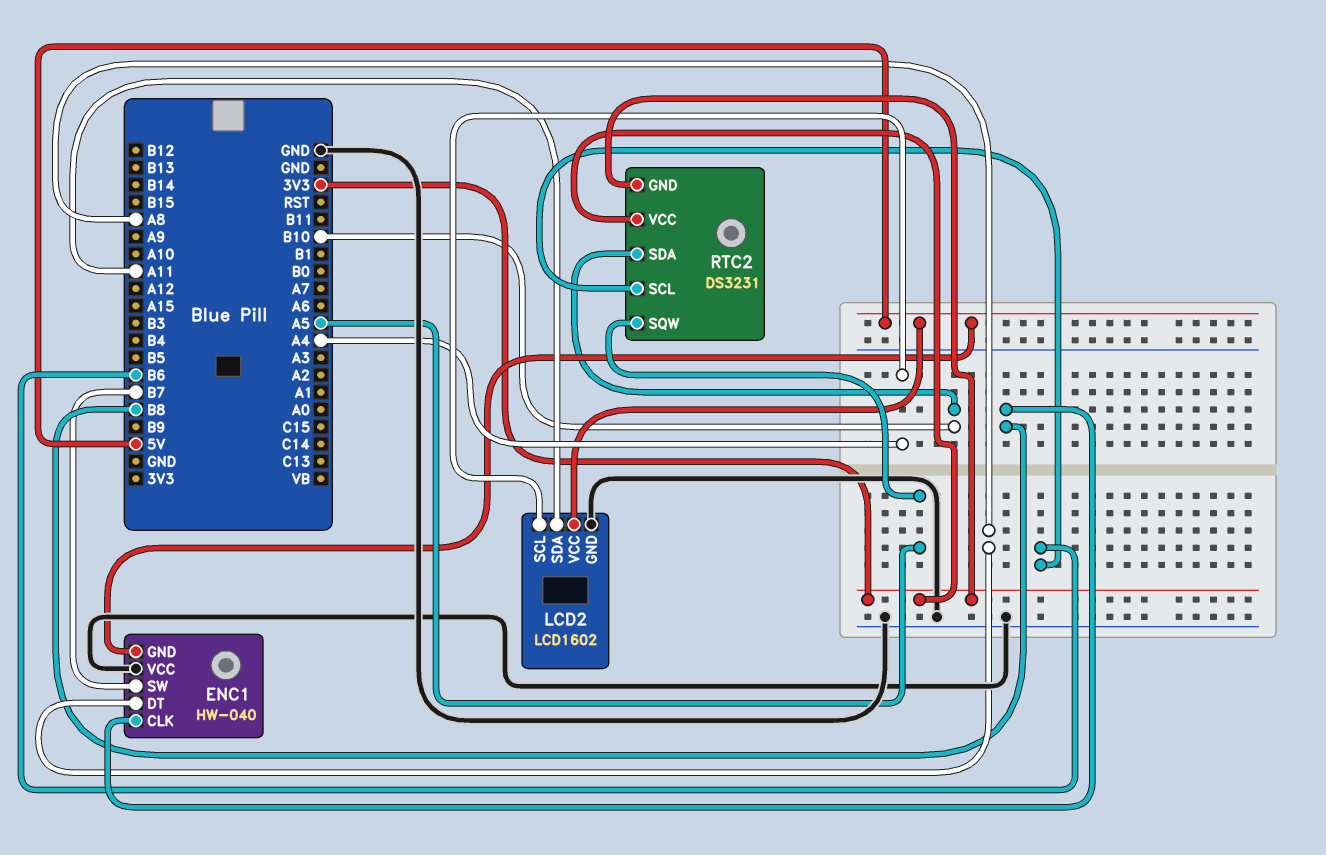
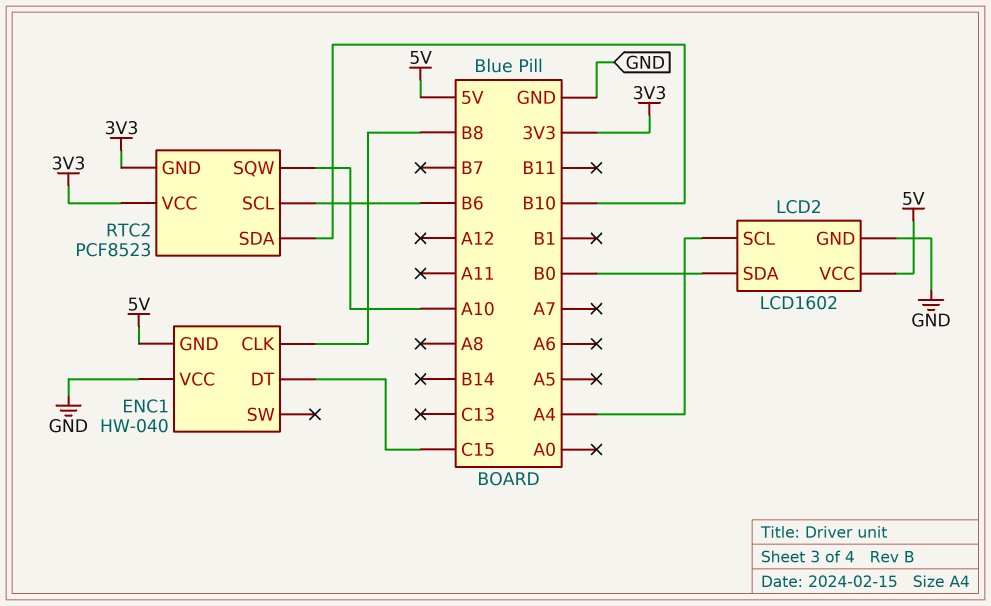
ENC1 pin DT: A8 -> C15
ENC1 pin SW: B7 -> none
LCD2 pin SDA: A11 -> B0
RTC2: DS3231 -> PCF8523
RTC2 pin SQW: A5 -> A10

